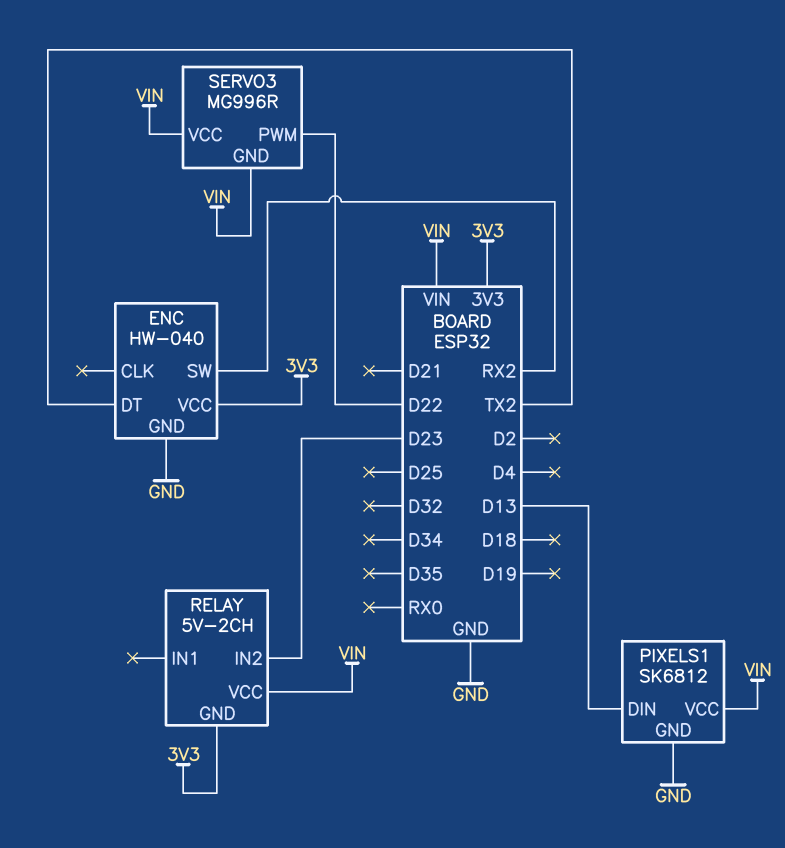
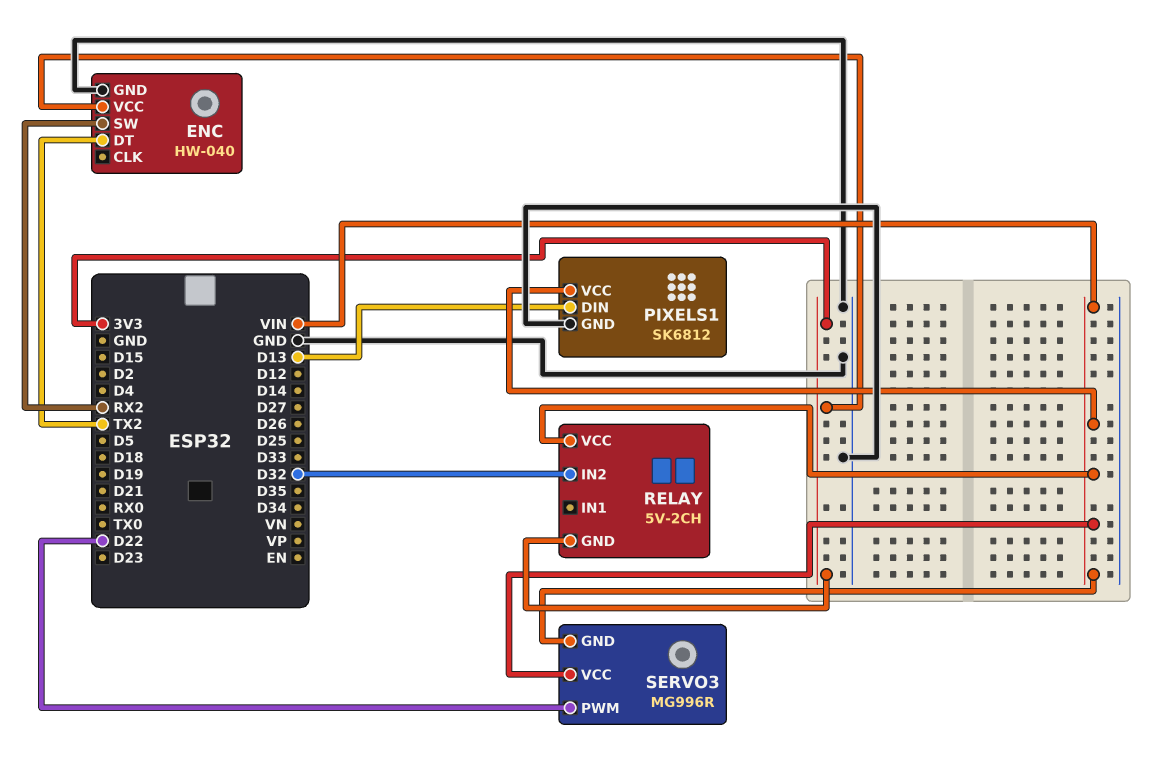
RELAY pin IN2: D23 -> D32

